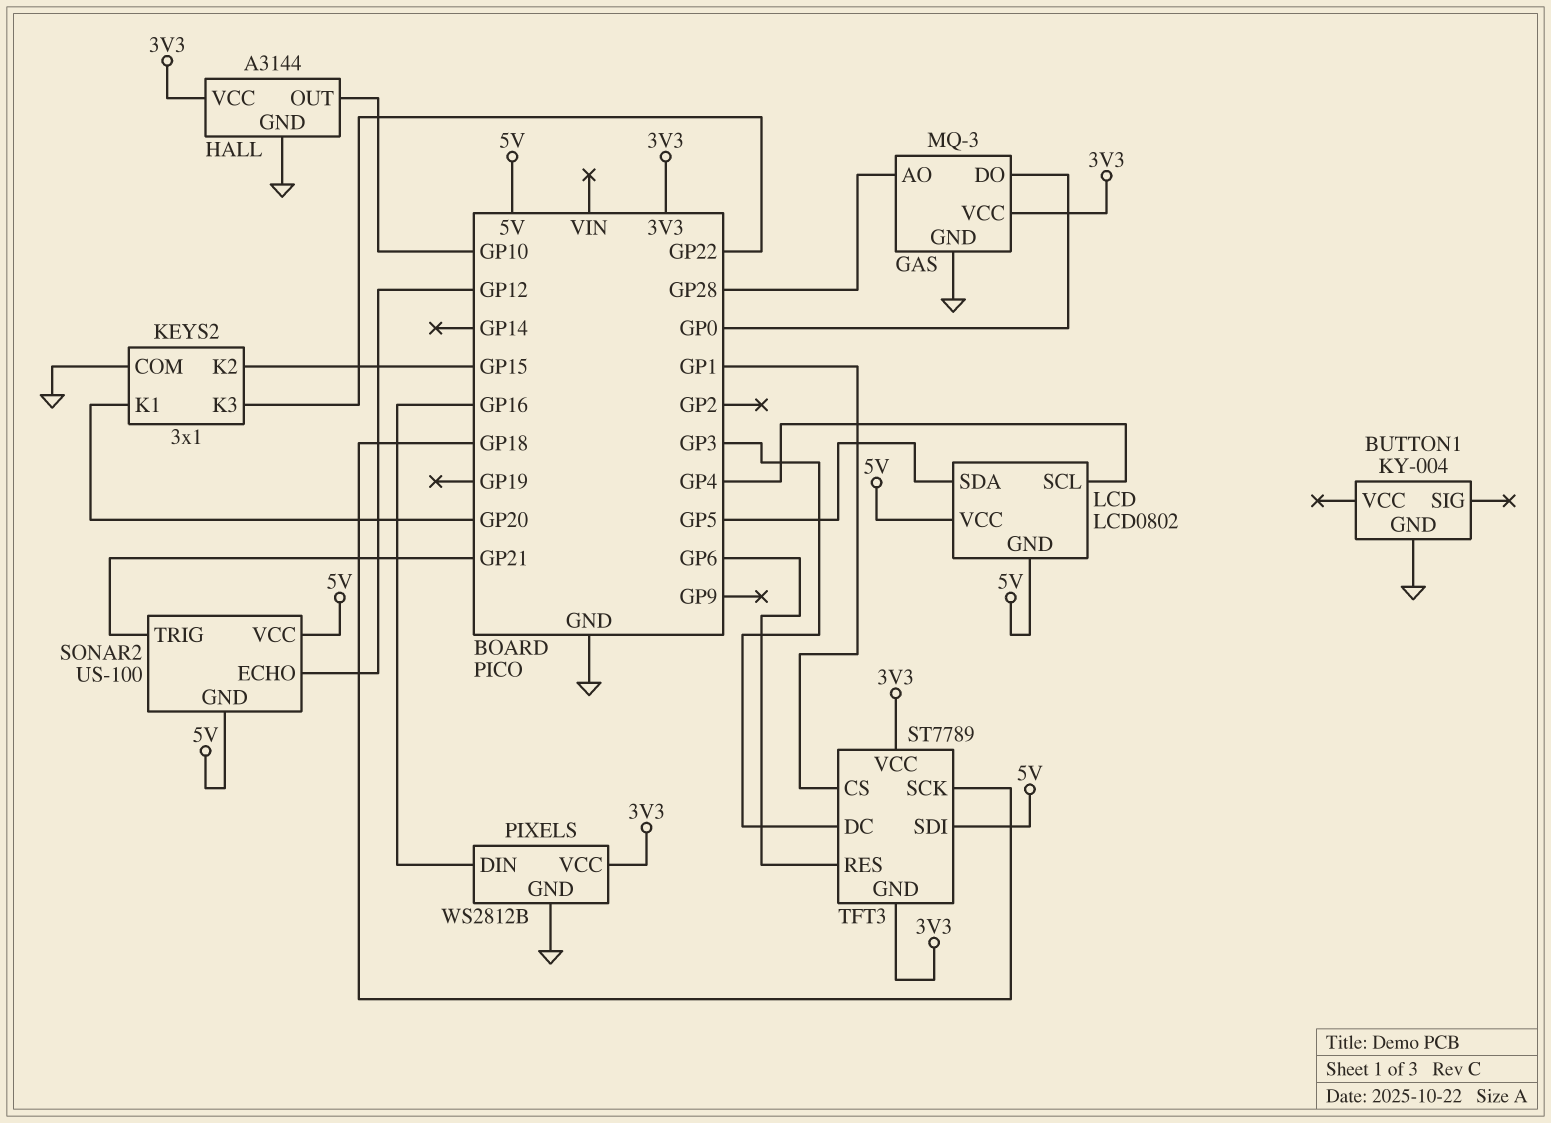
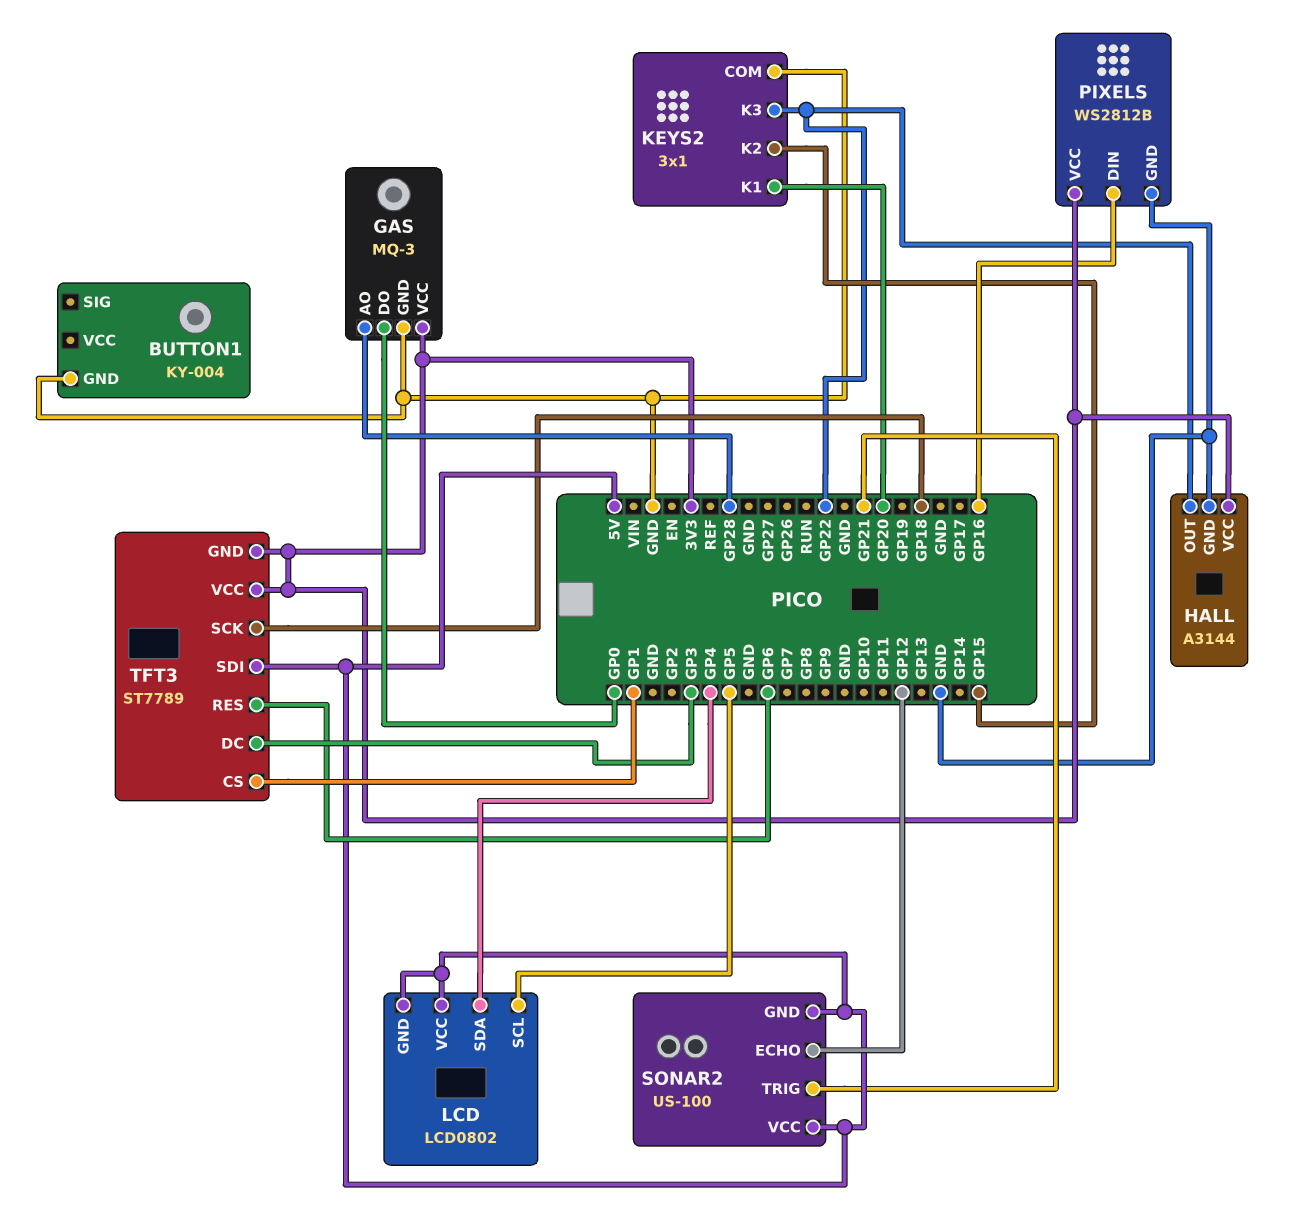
HALL pin OUT: GP10 -> GP22
LCD pin SCL: GP4 -> GP5
LCD pin SDA: GP5 -> GP4

